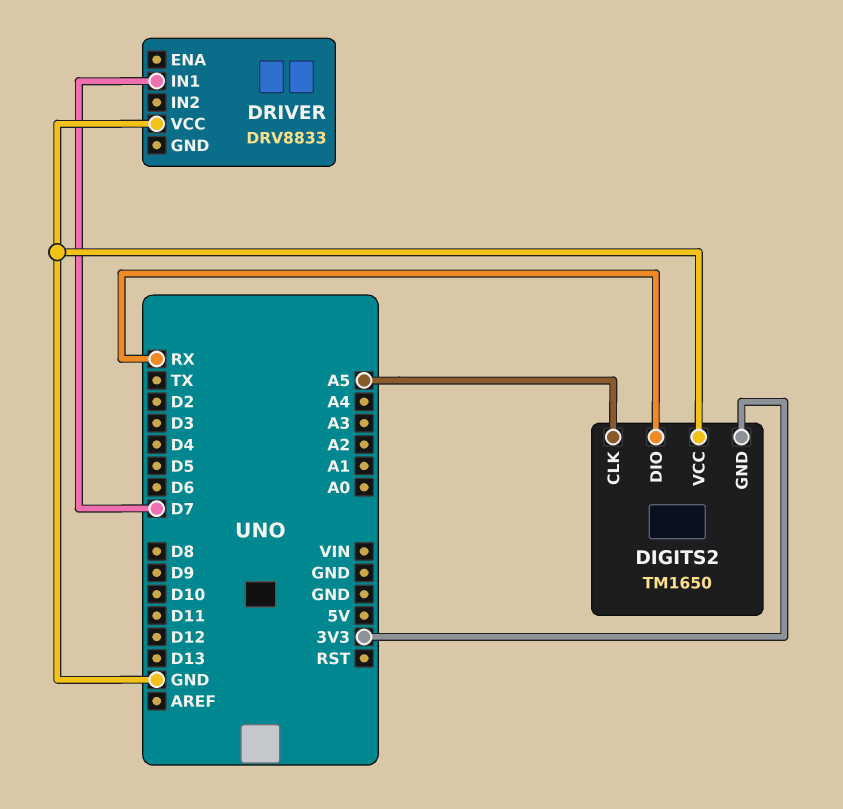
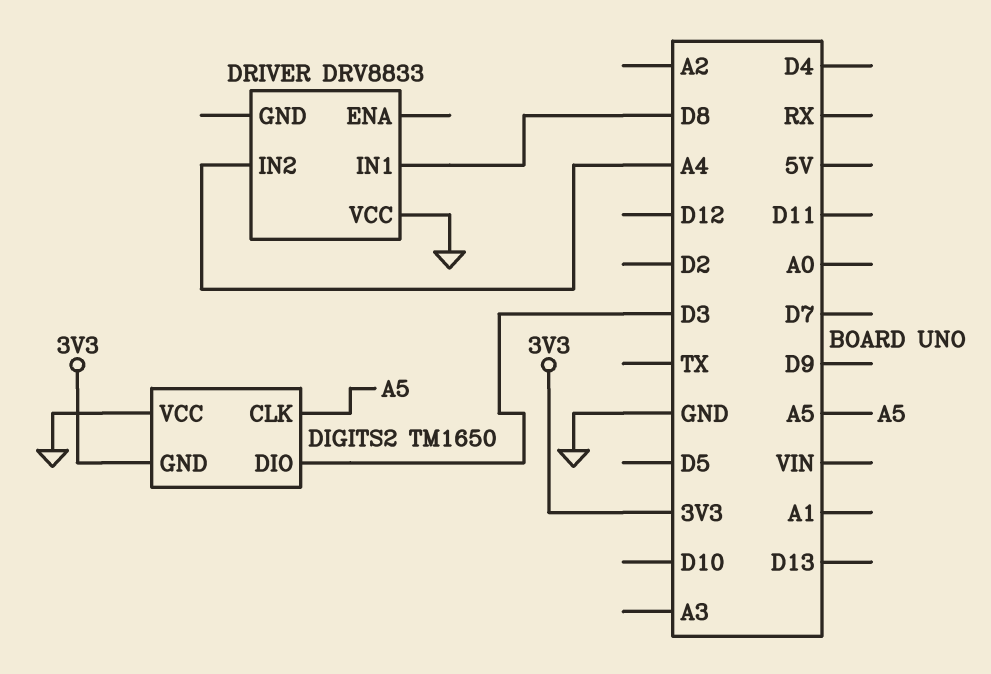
DIGITS2 pin DIO: RX -> D3
DRIVER pin IN1: D7 -> D8
DRIVER pin IN2: none -> A4

